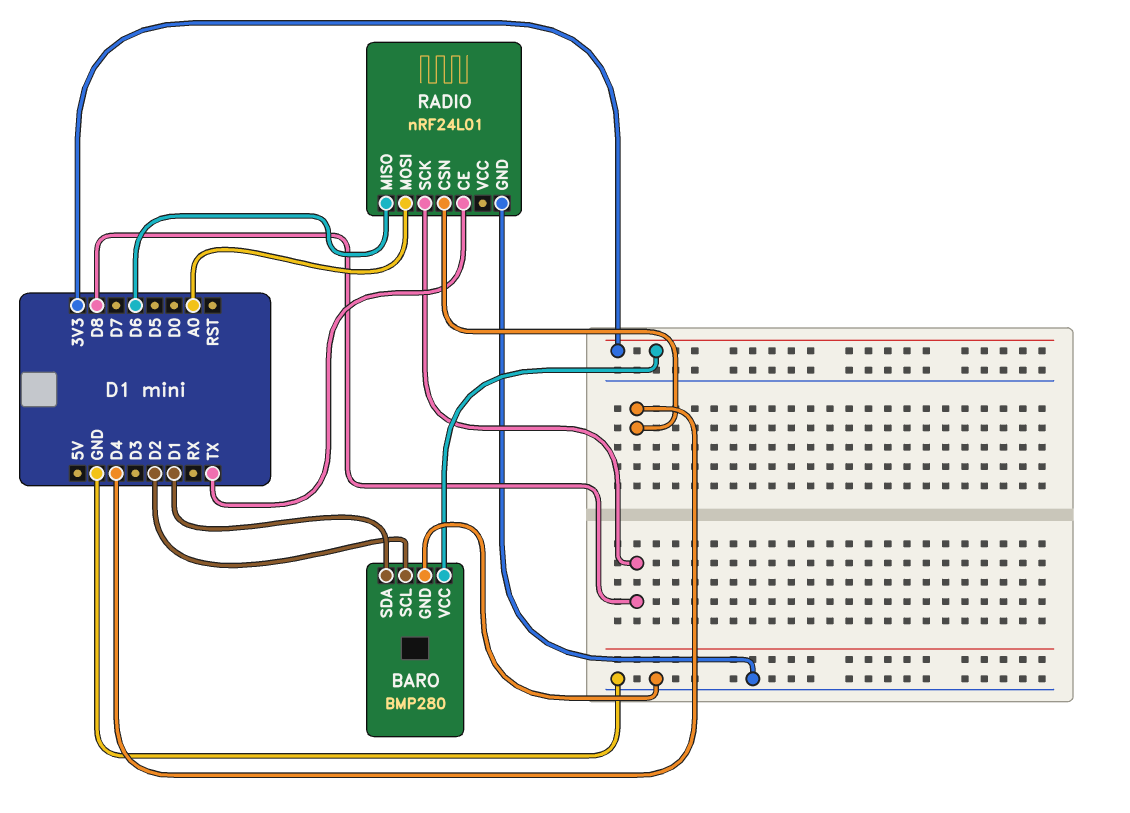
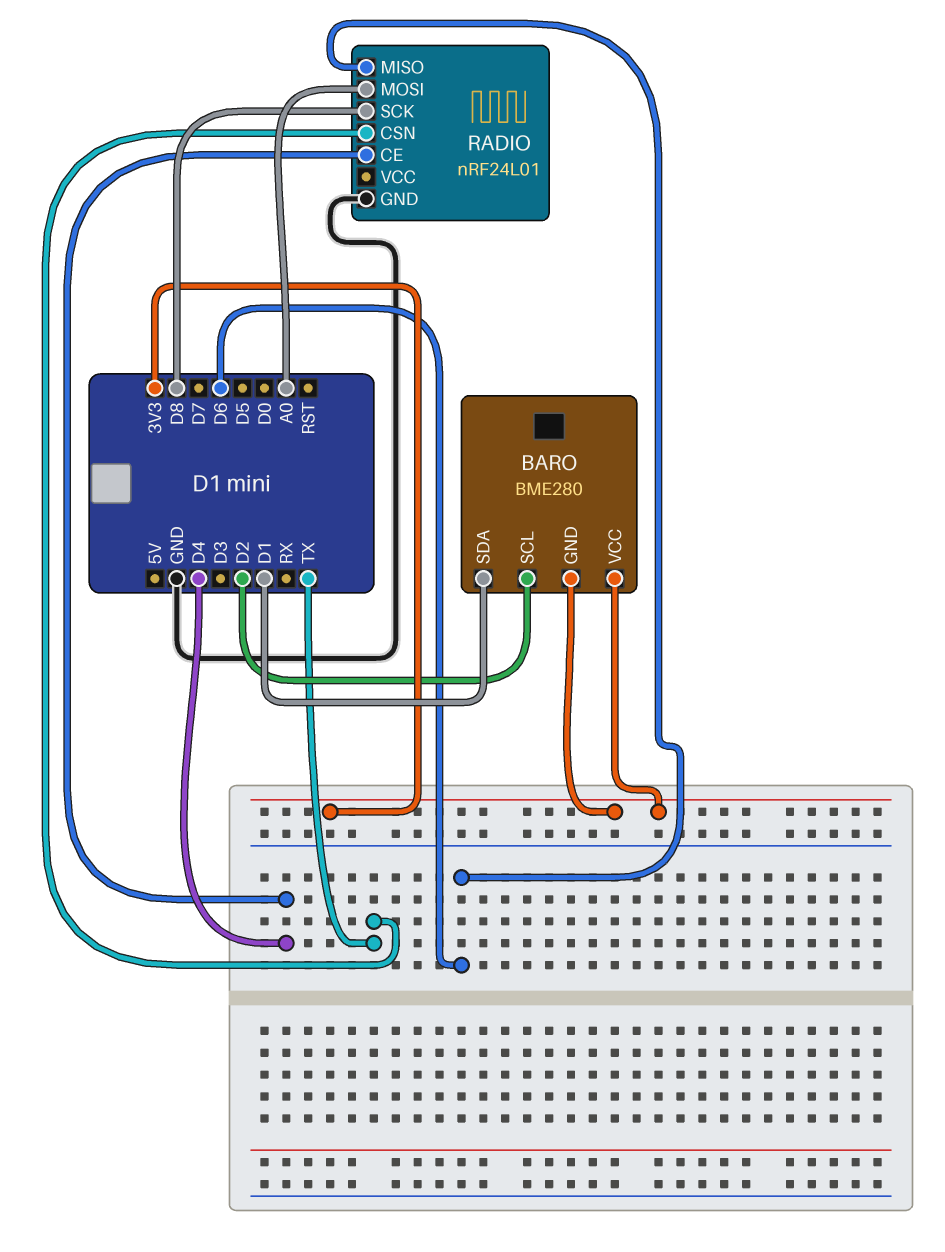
BARO: BMP280 -> BME280
BARO pin GND: GND -> 3V3
RADIO pin CE: TX -> D4
RADIO pin CSN: D4 -> TX

